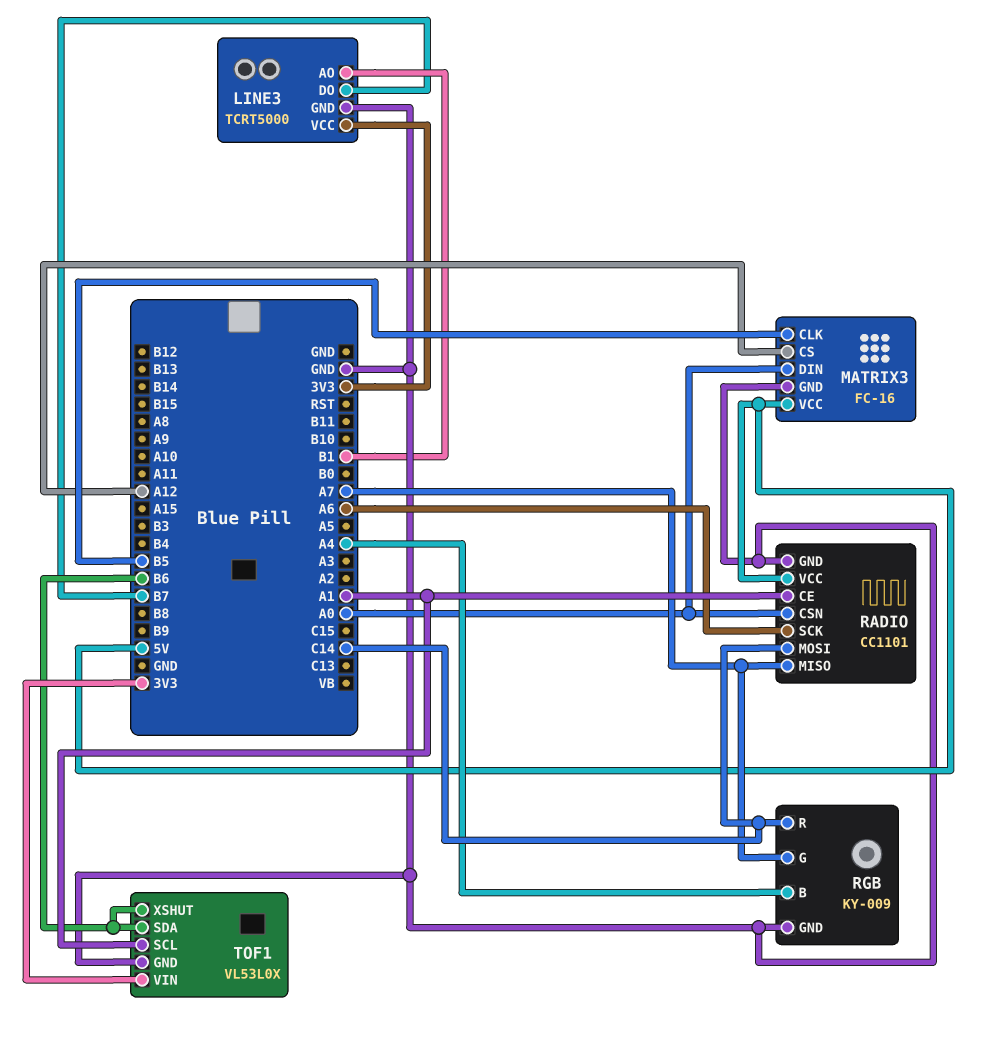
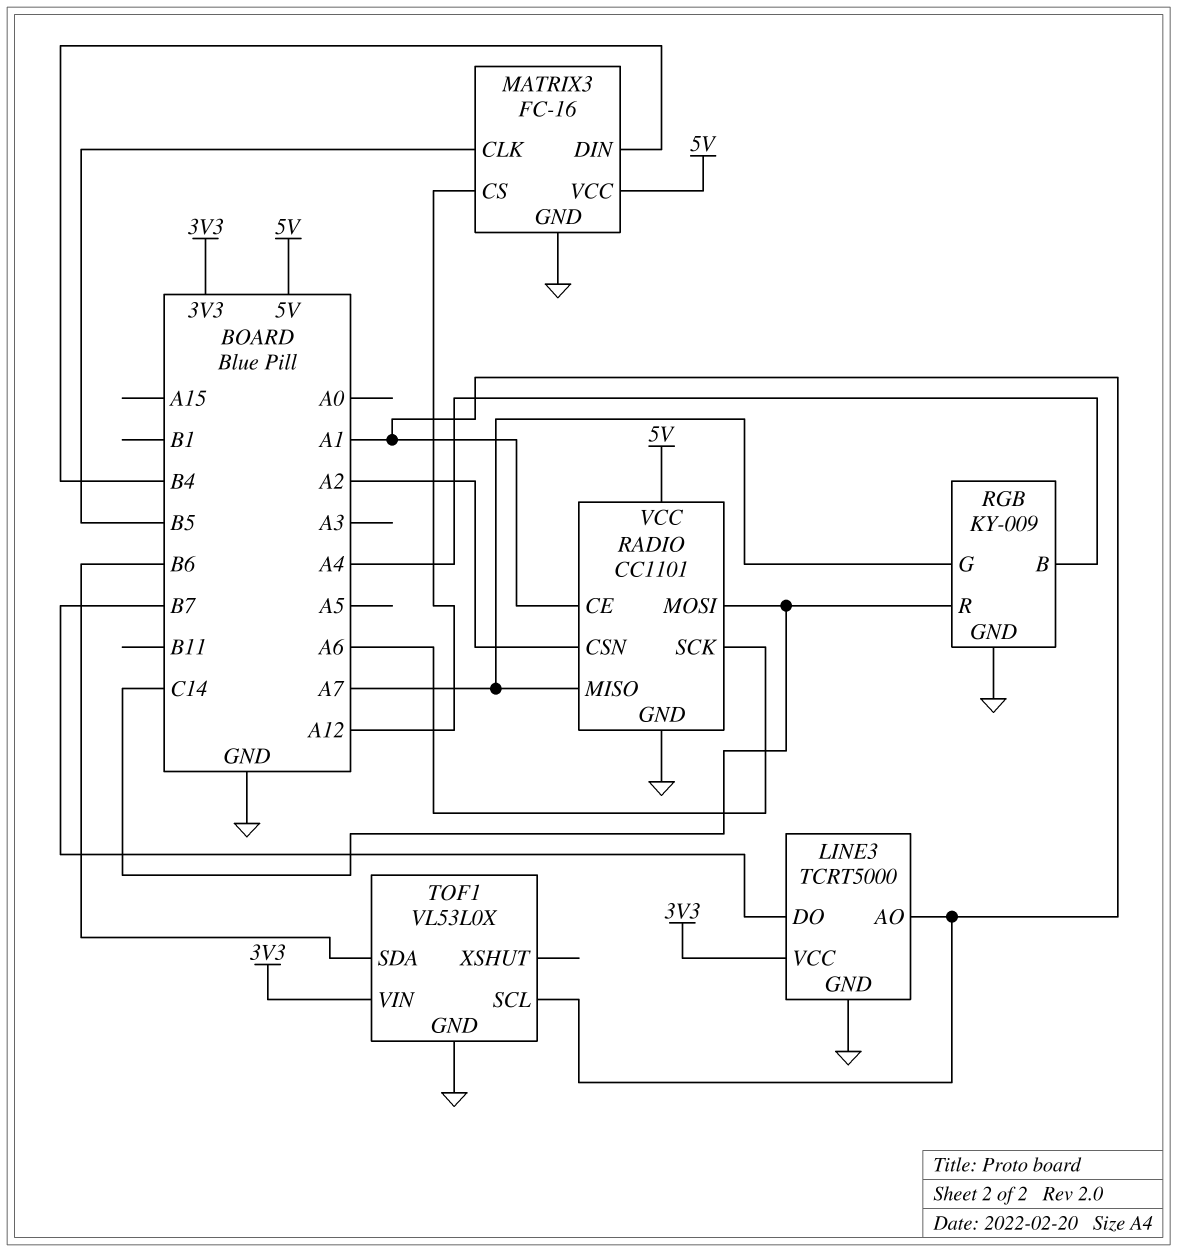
LINE3 pin AO: B1 -> A1
MATRIX3 pin DIN: A0 -> B4
RADIO pin CSN: A0 -> A2
TOF1 pin XSHUT: B6 -> none

